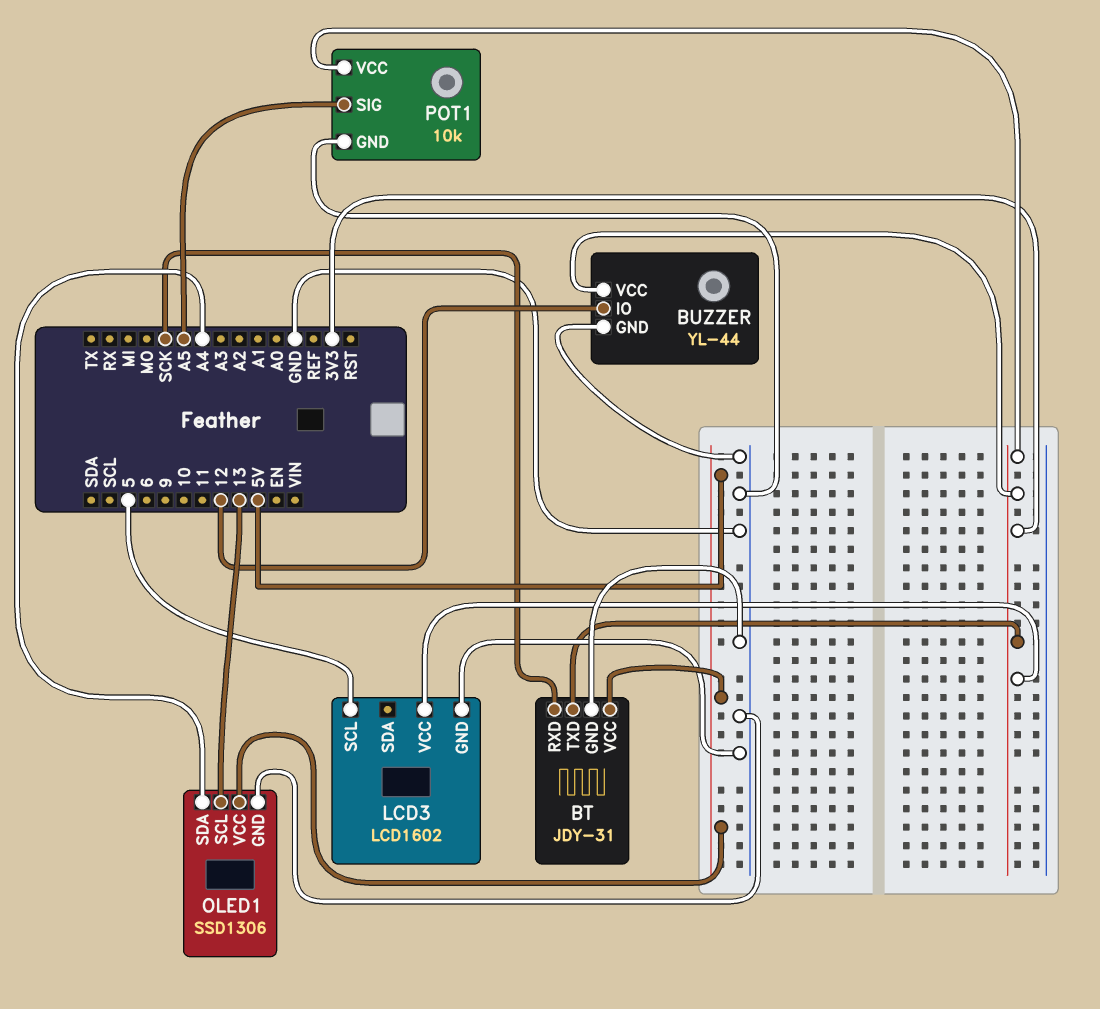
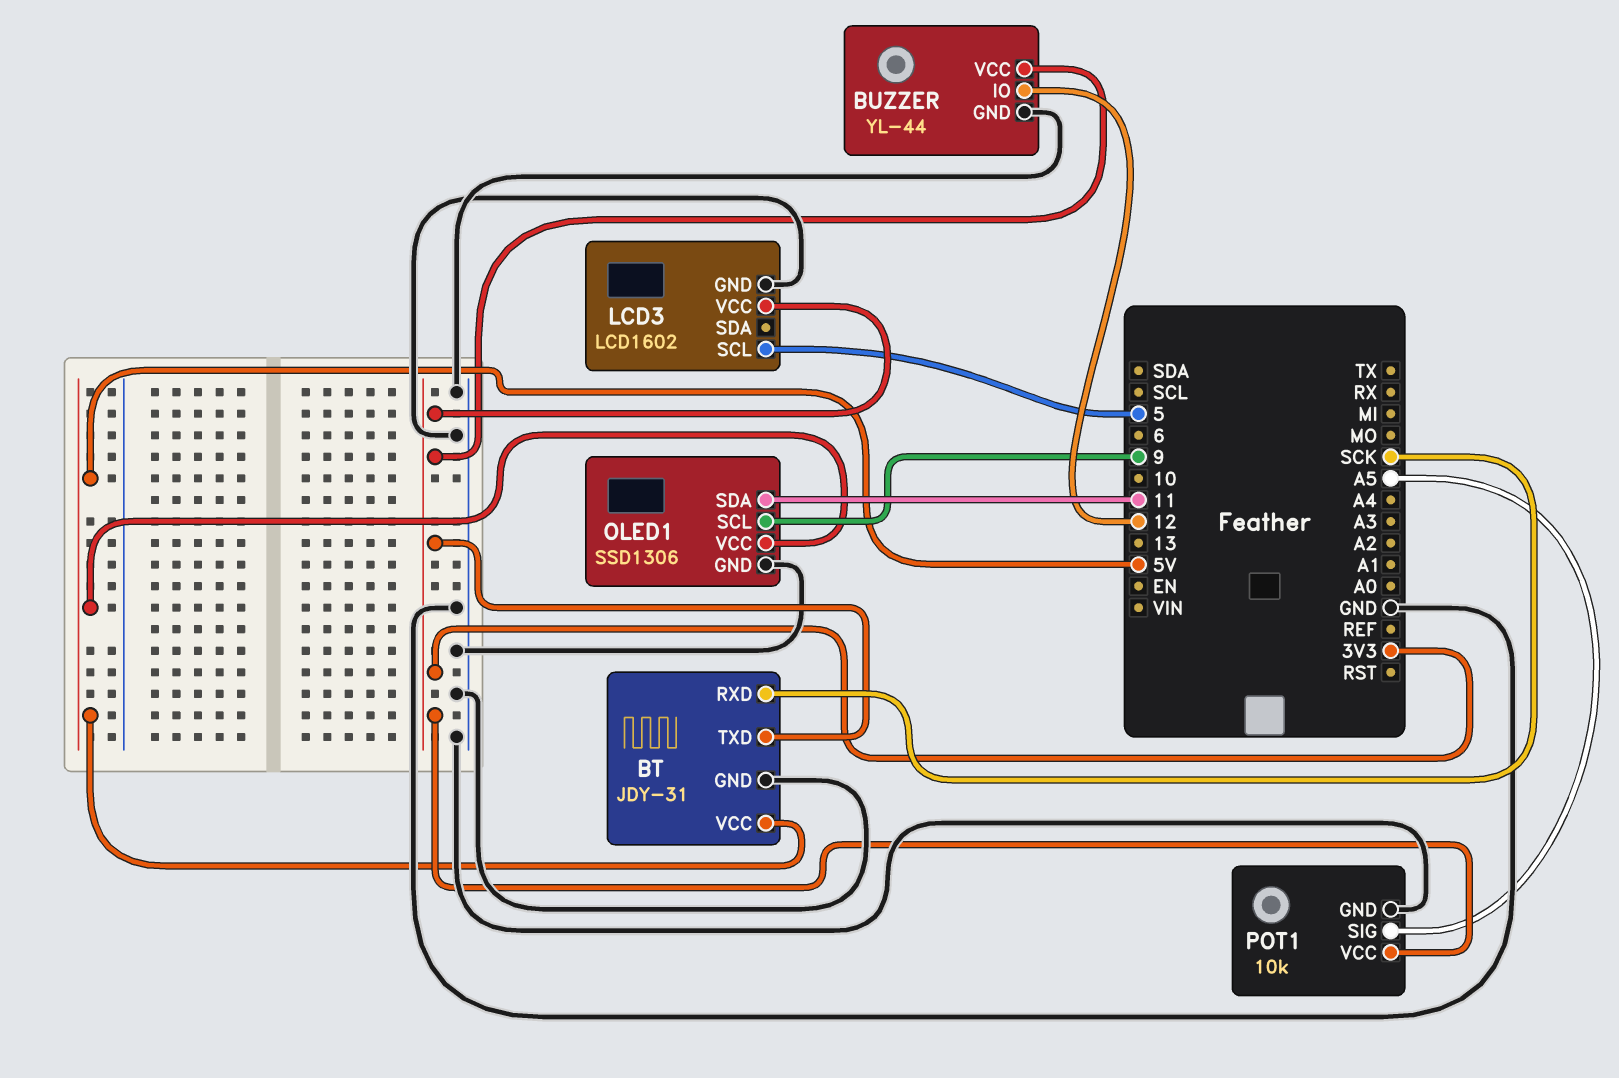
OLED1 pin SCL: 13 -> 9
OLED1 pin SDA: A4 -> 11

